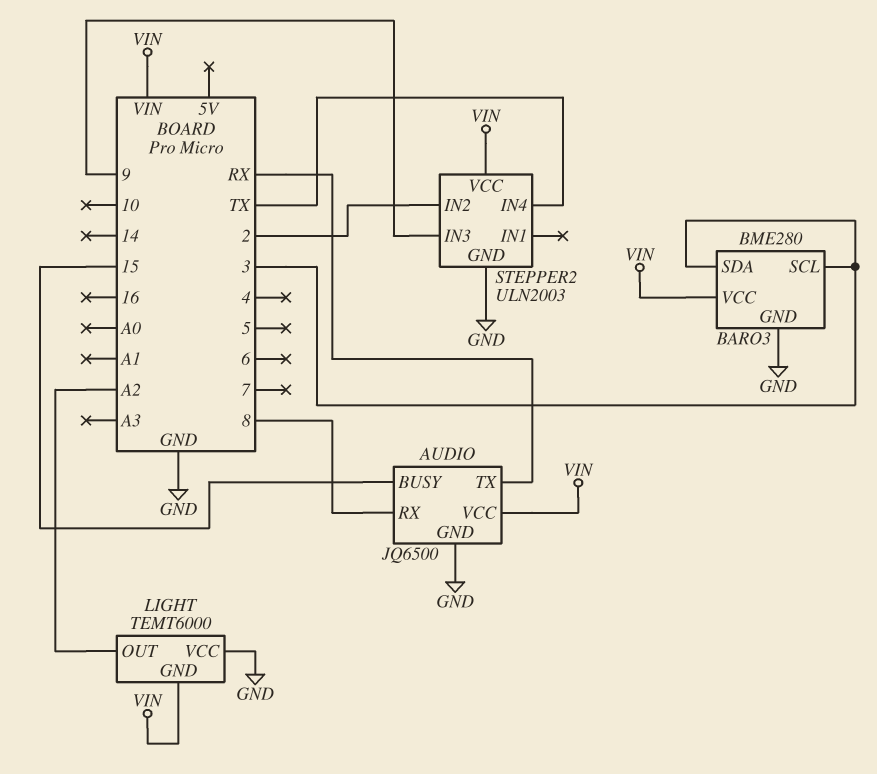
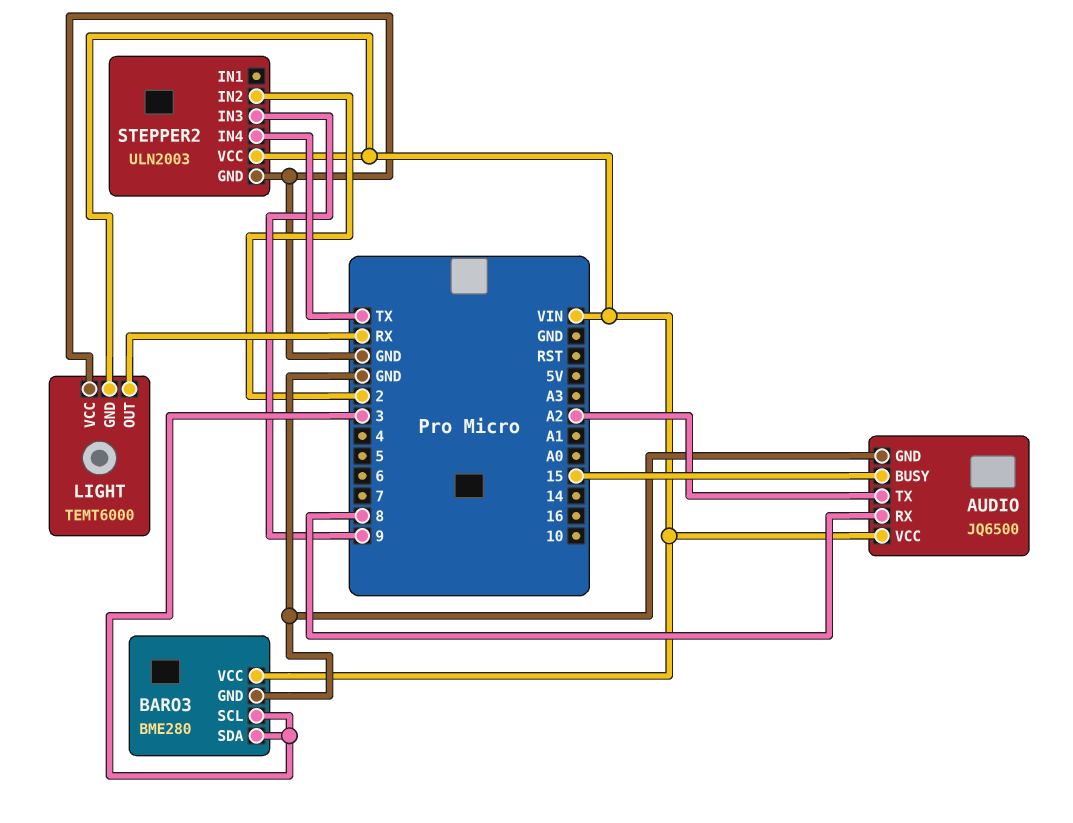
AUDIO pin TX: RX -> A2
LIGHT pin OUT: A2 -> RX

